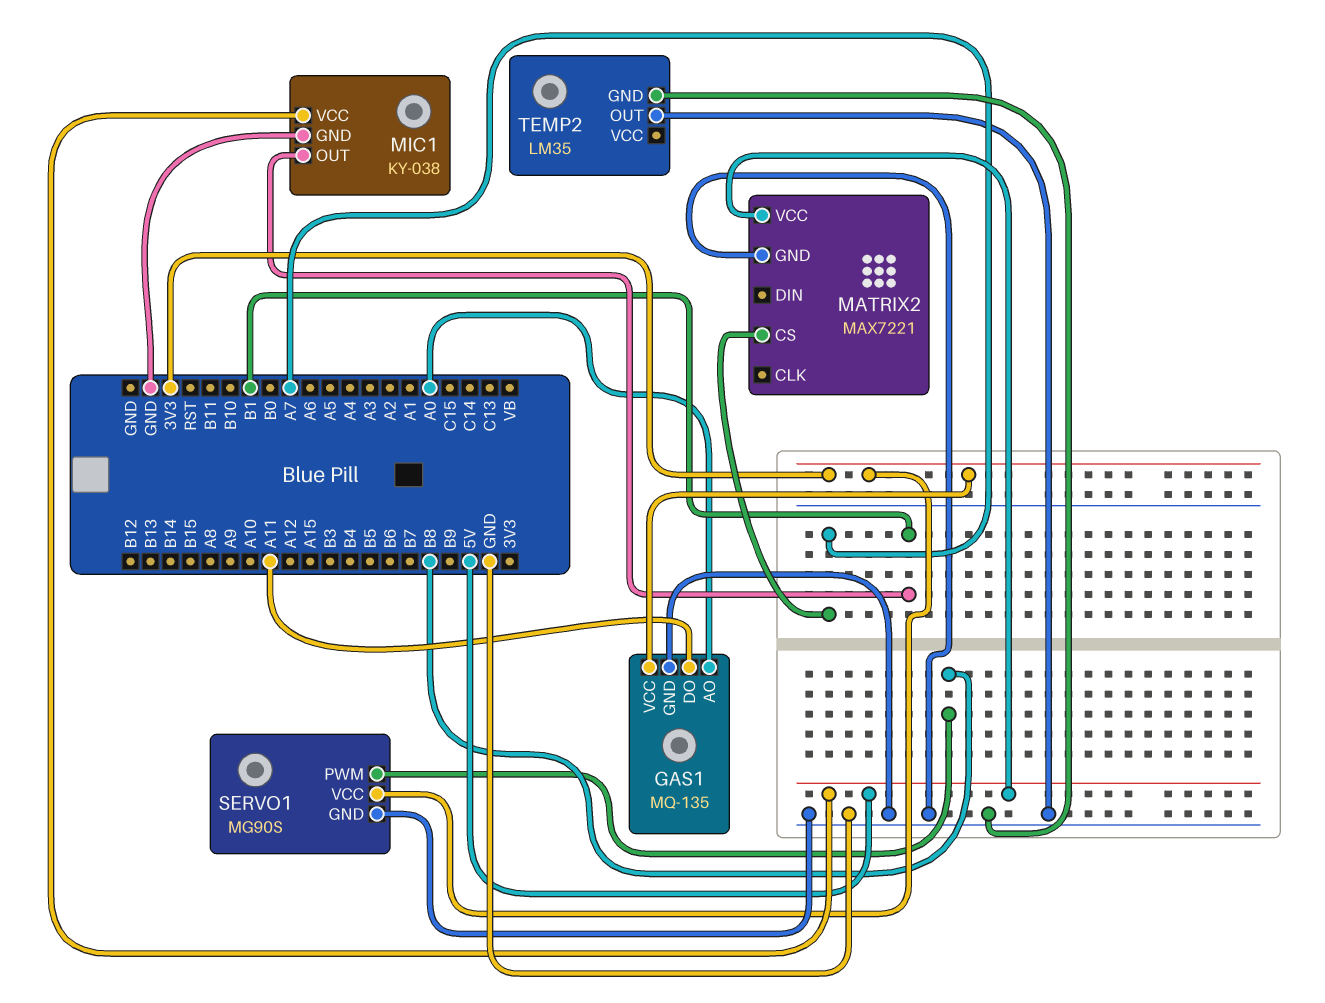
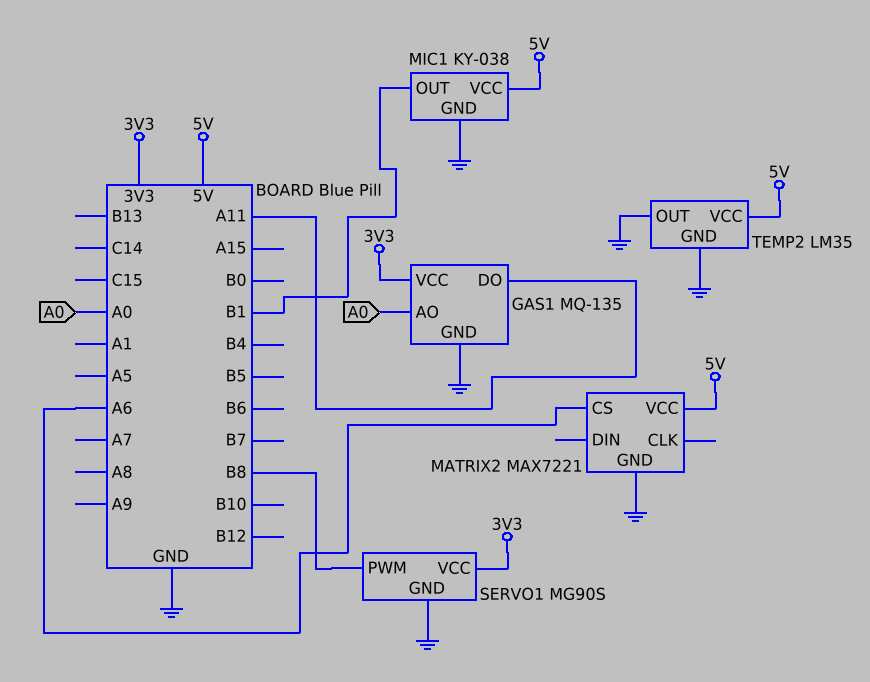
MATRIX2 pin CS: A7 -> A6
TEMP2 pin VCC: none -> 5V

